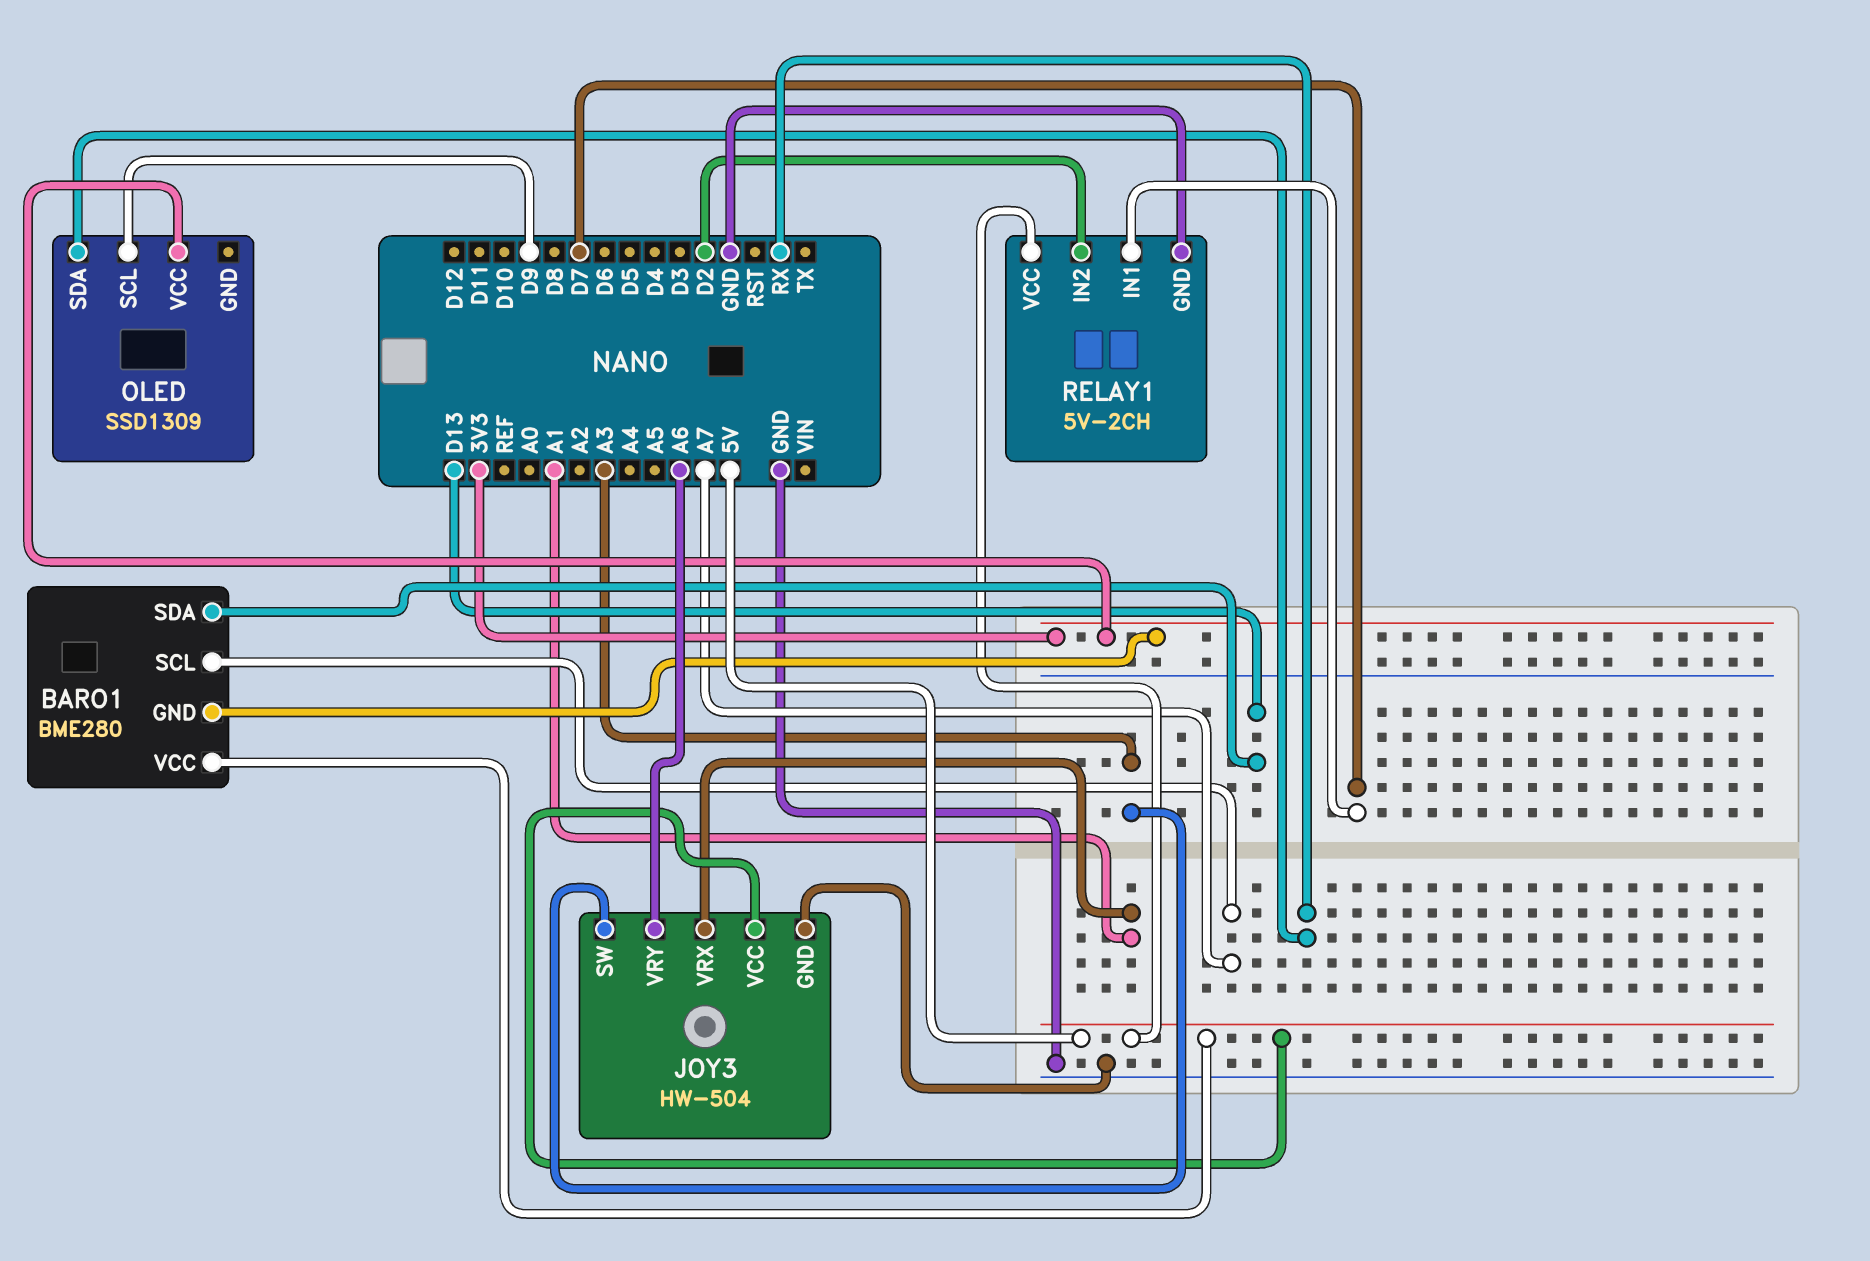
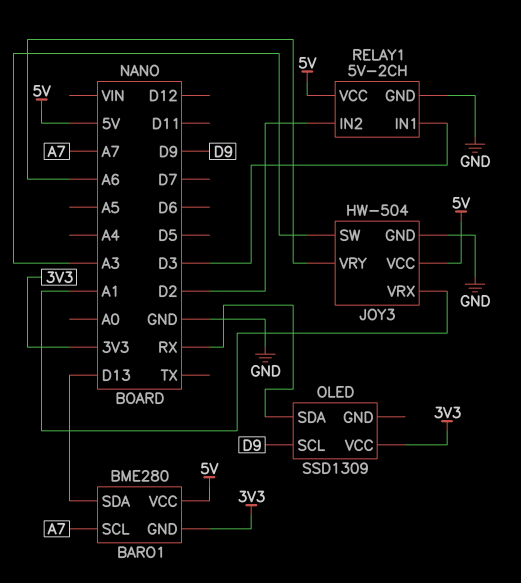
RELAY1 pin IN1: D7 -> D3

